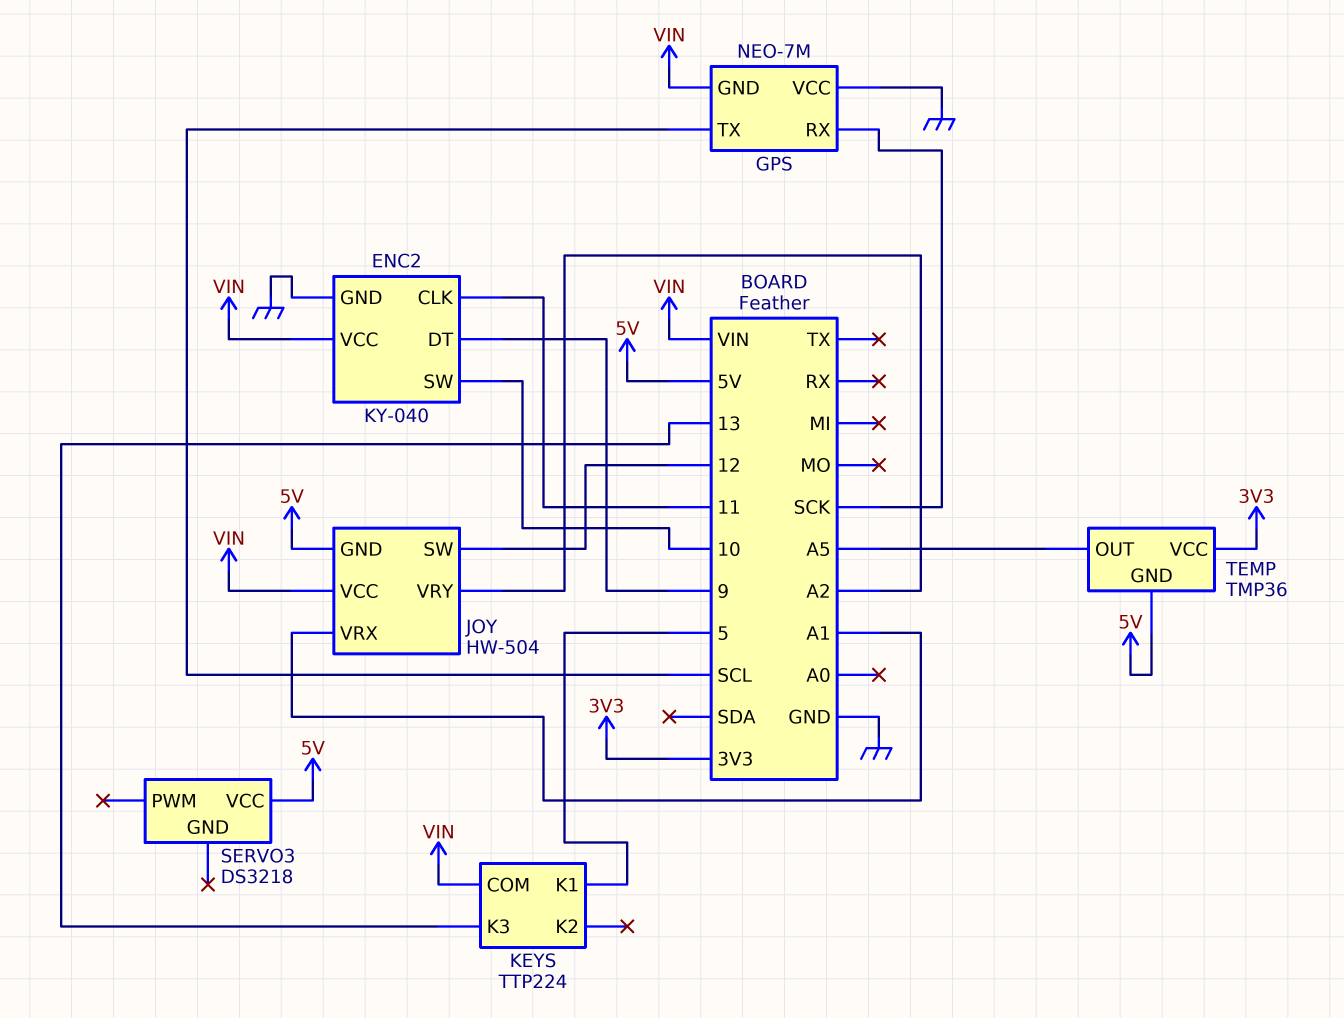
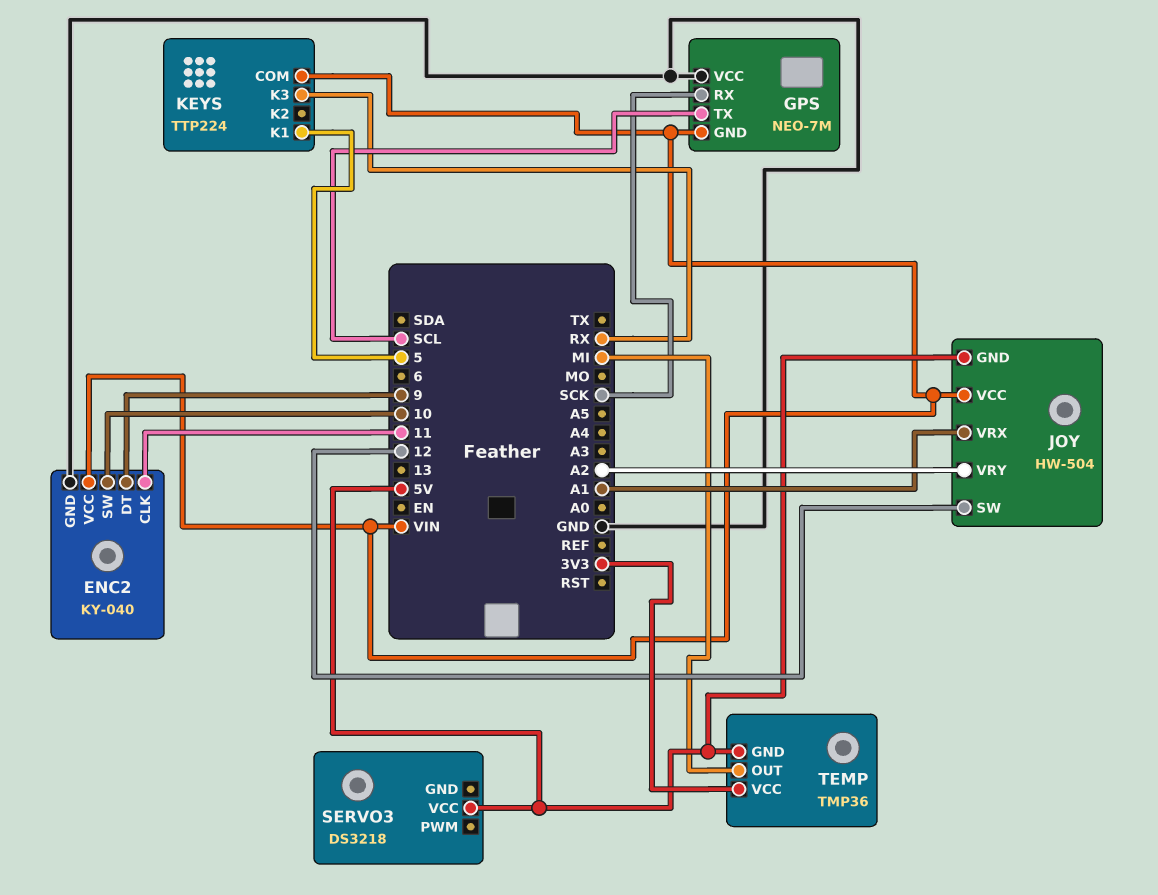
KEYS pin K3: 13 -> RX
TEMP pin OUT: A5 -> MI

